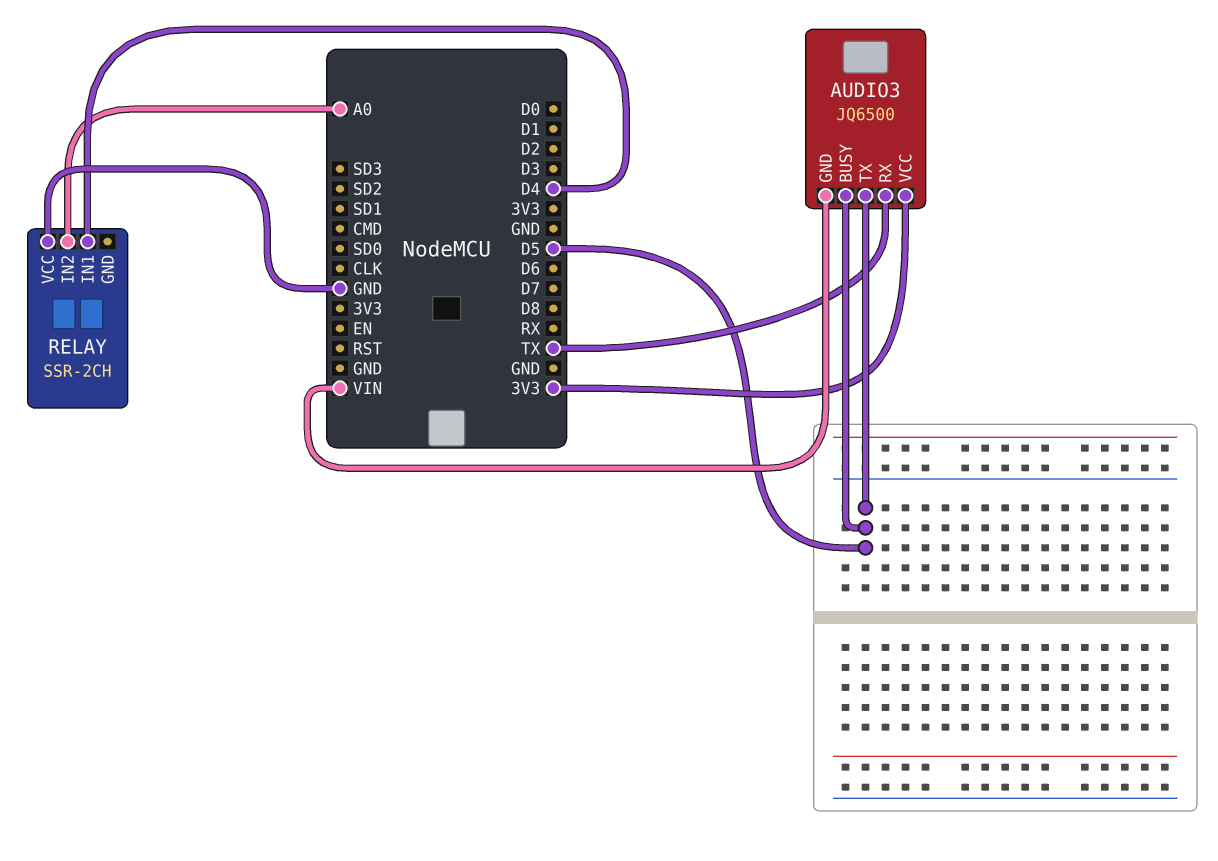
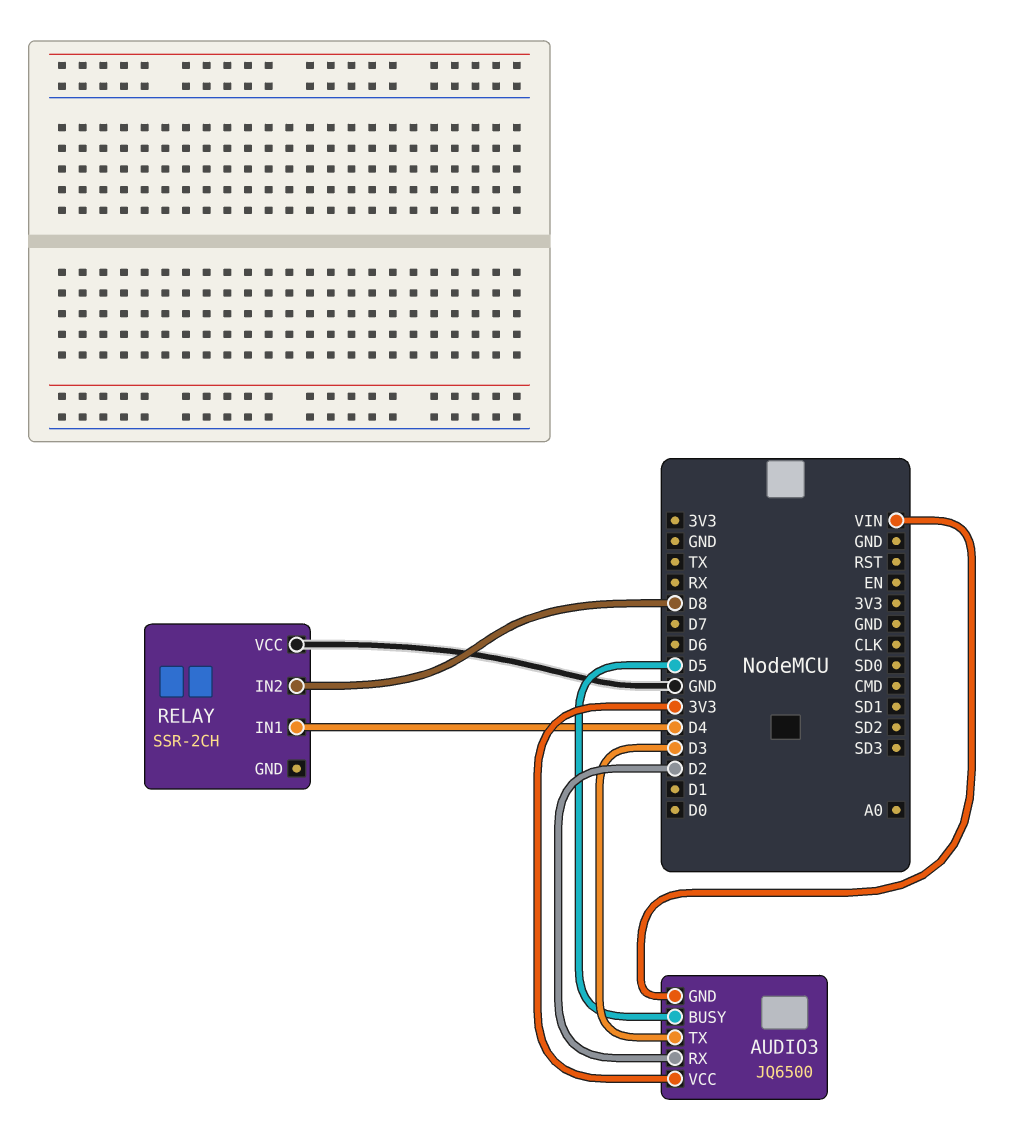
AUDIO3 pin RX: TX -> D2
AUDIO3 pin TX: D5 -> D3
RELAY pin IN2: A0 -> D8

